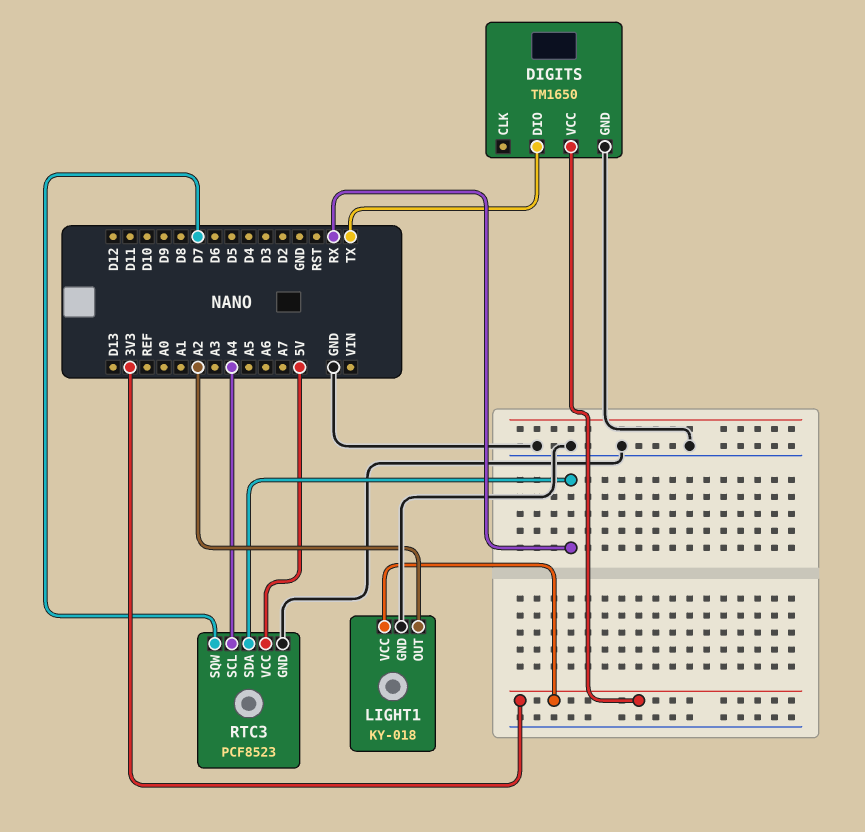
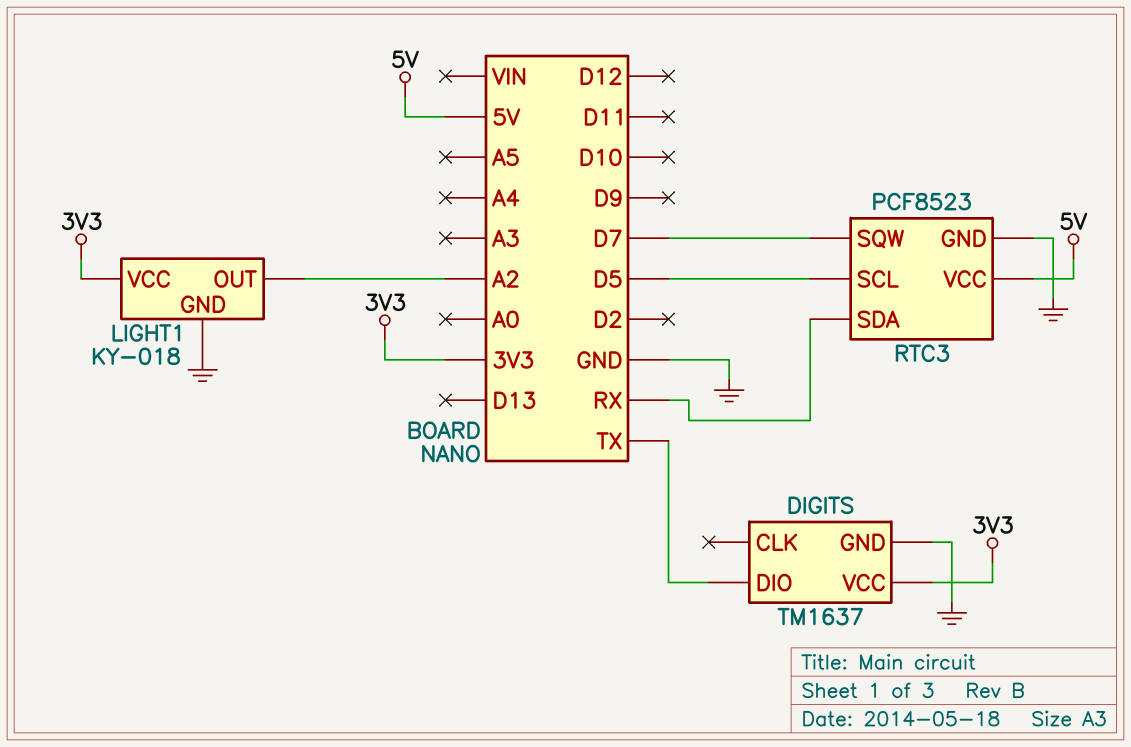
DIGITS: TM1650 -> TM1637
RTC3 pin SCL: A4 -> D5

